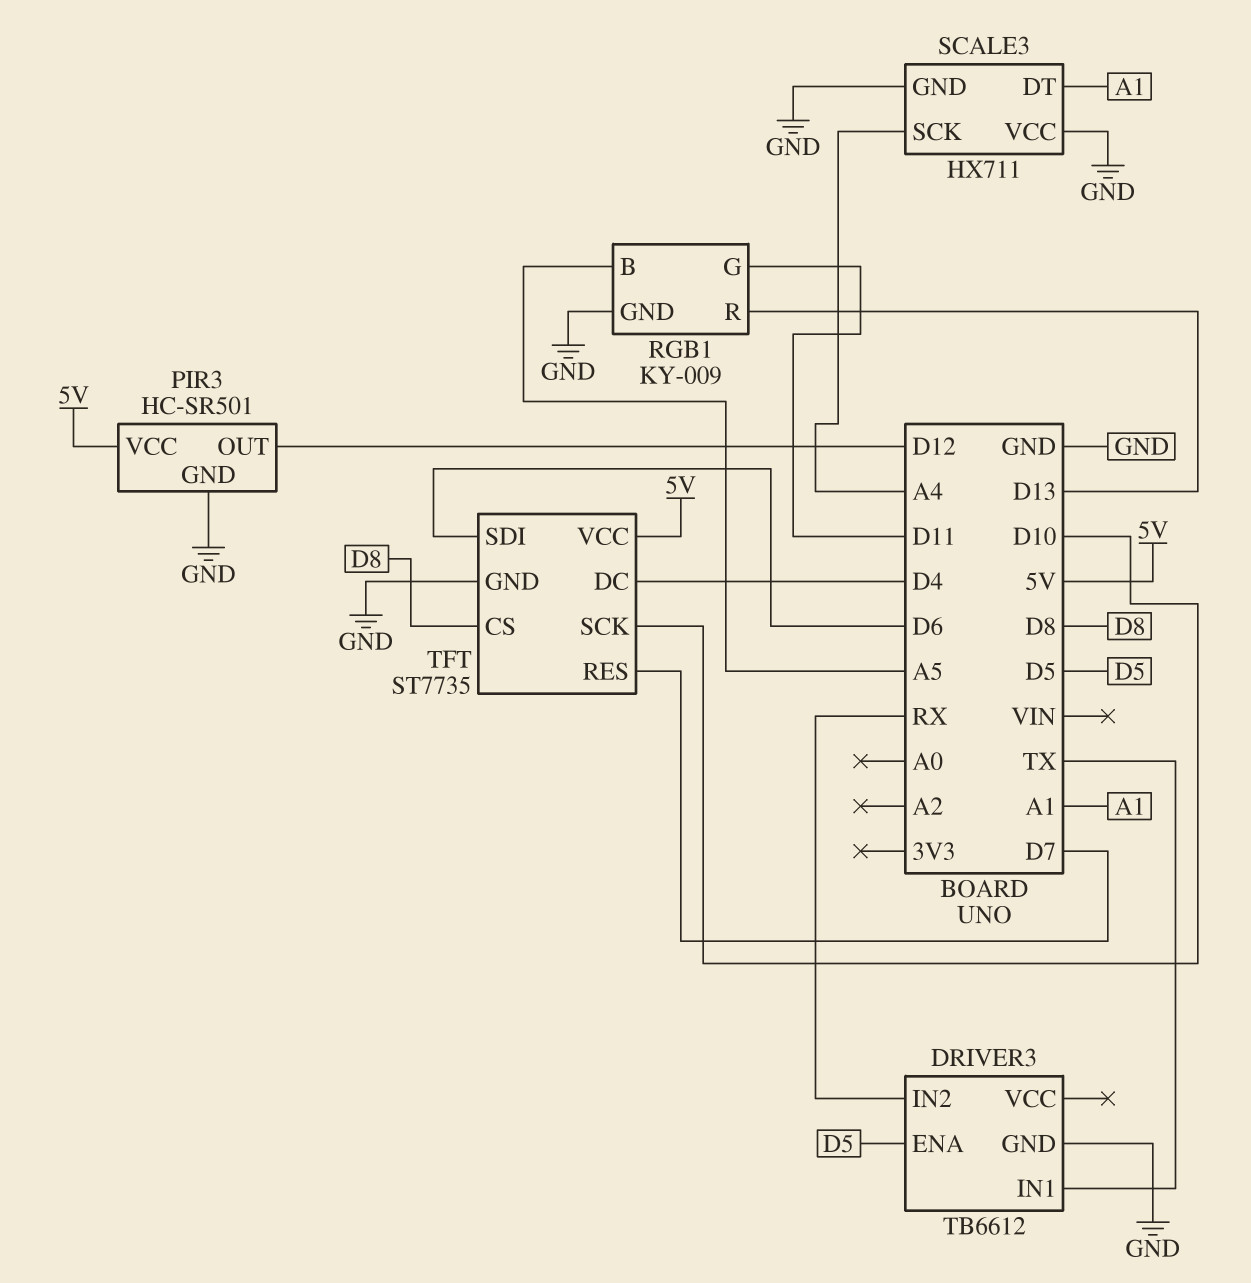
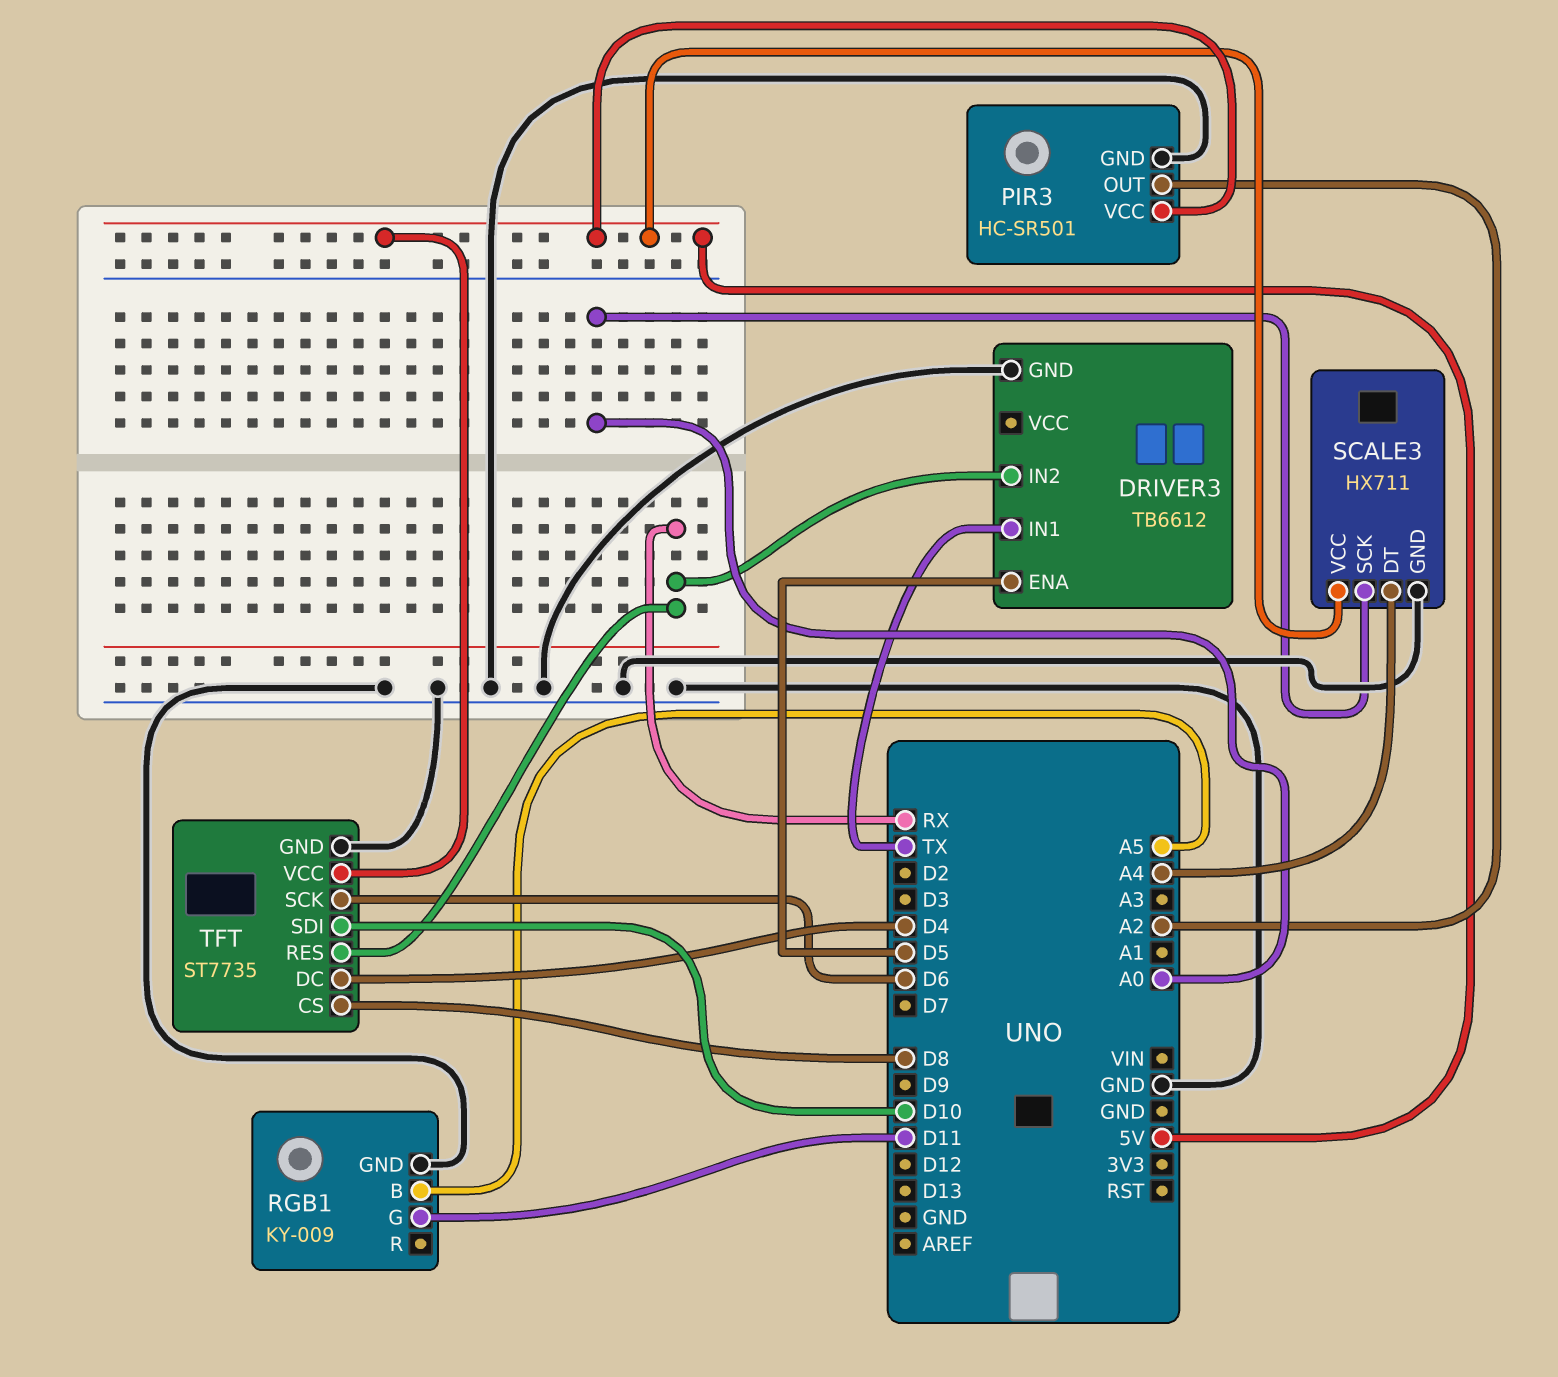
PIR3 pin OUT: D12 -> A2
RGB1 pin R: D13 -> none
SCALE3 pin DT: A1 -> A4
SCALE3 pin SCK: A4 -> A0
SCALE3 pin VCC: GND -> 5V
TFT pin RES: D7 -> RX
TFT pin SCK: D10 -> D6
TFT pin SDI: D6 -> D10

